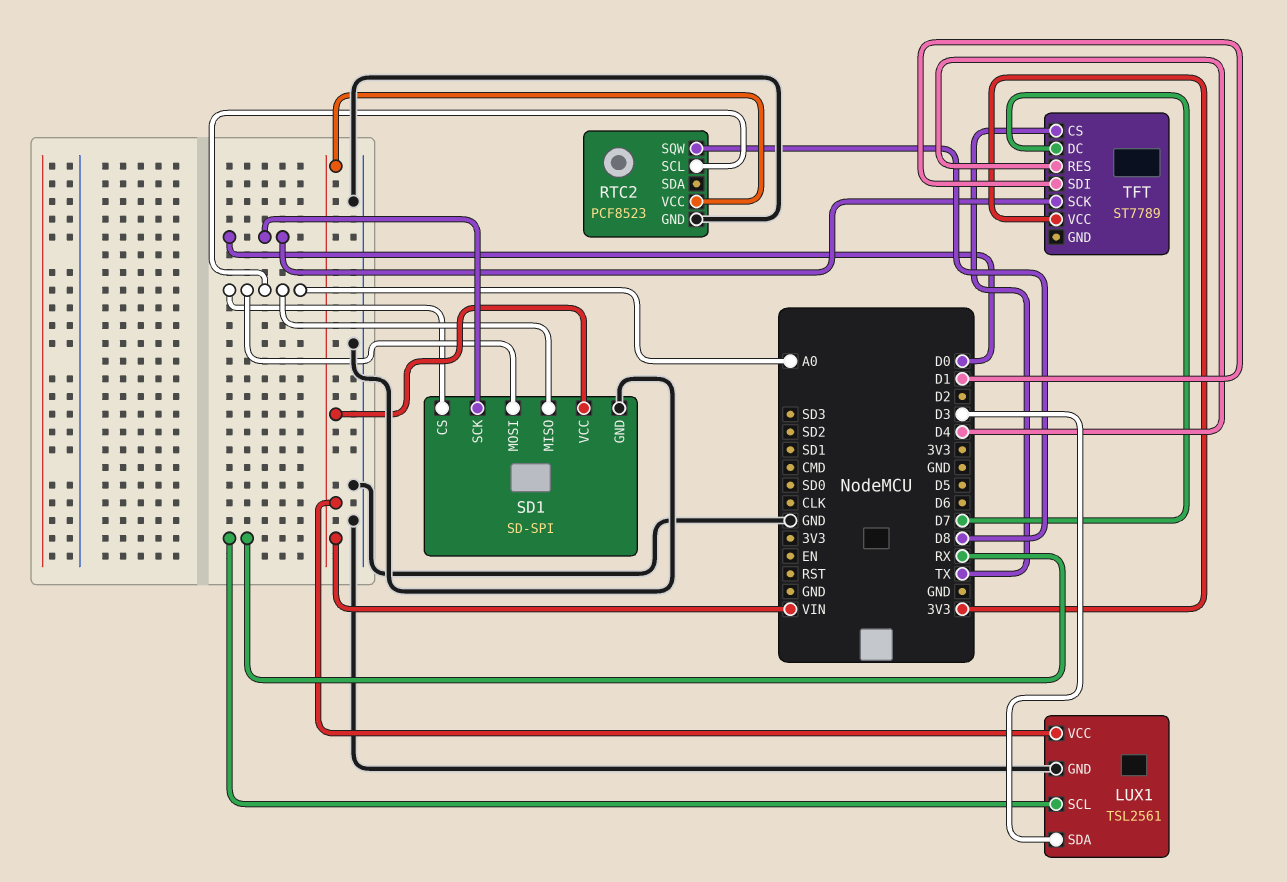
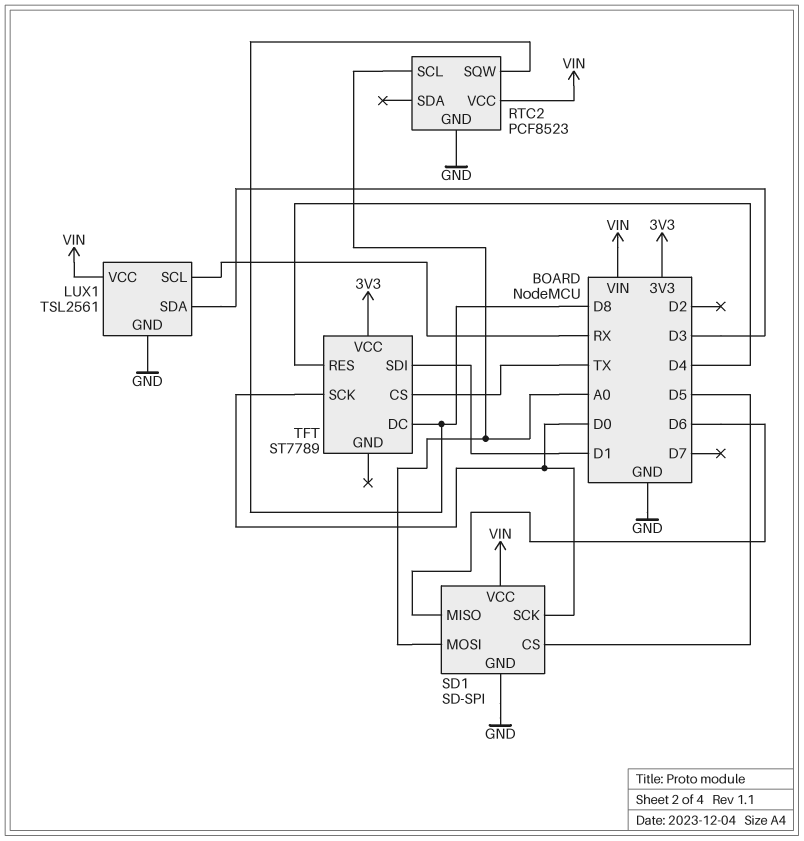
SD1 pin CS: A0 -> D5
SD1 pin MISO: A0 -> D6
TFT pin DC: D7 -> D8

